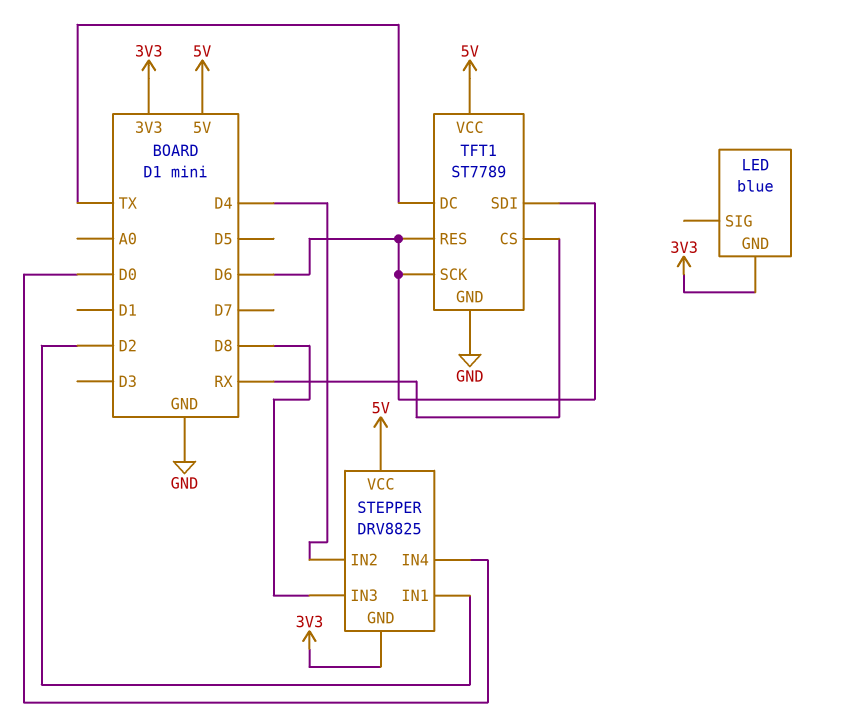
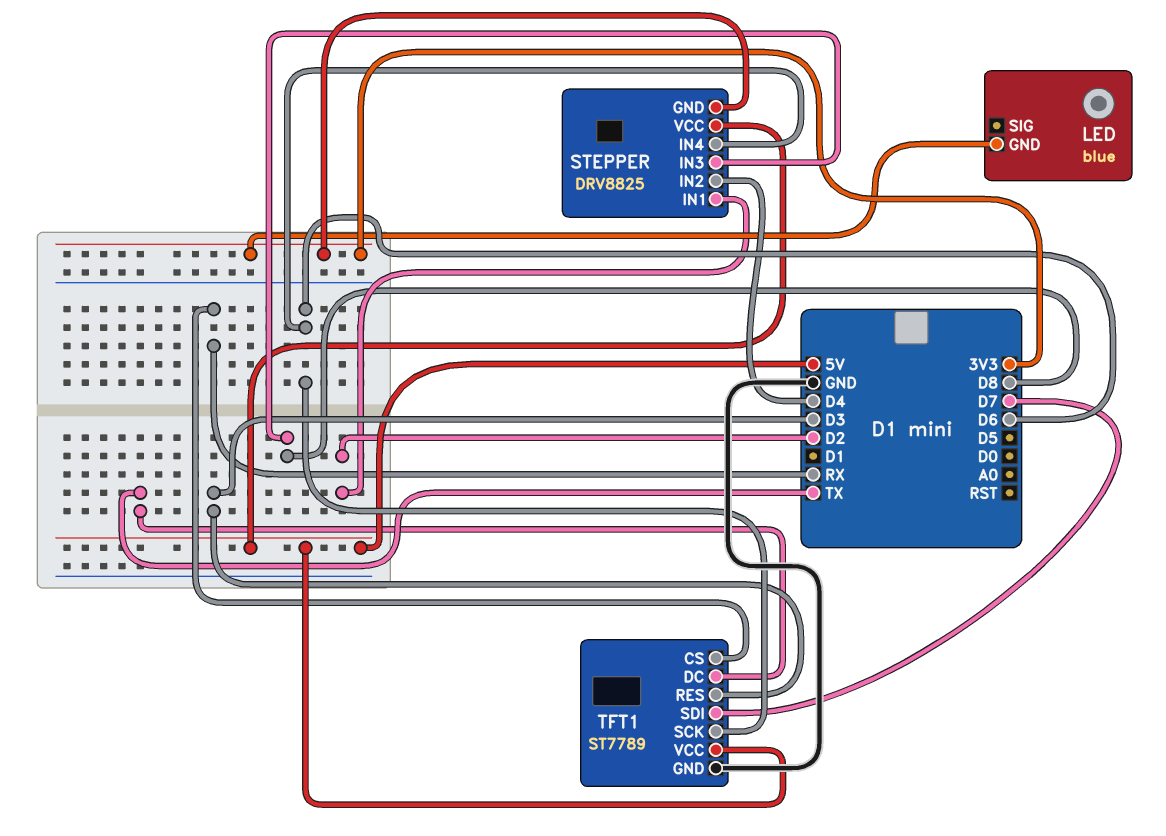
STEPPER pin IN4: D0 -> D6
TFT1 pin RES: D6 -> D3
TFT1 pin SDI: D6 -> D7

